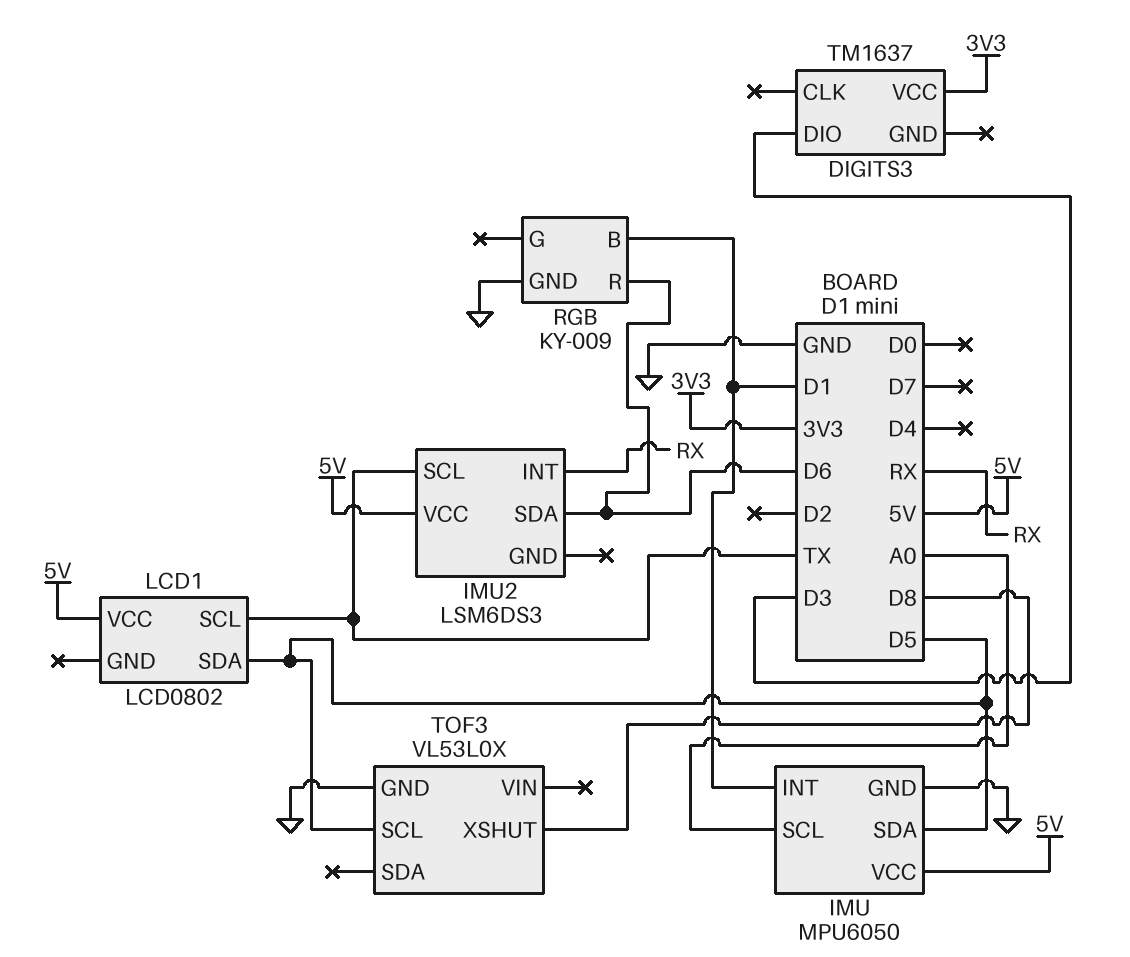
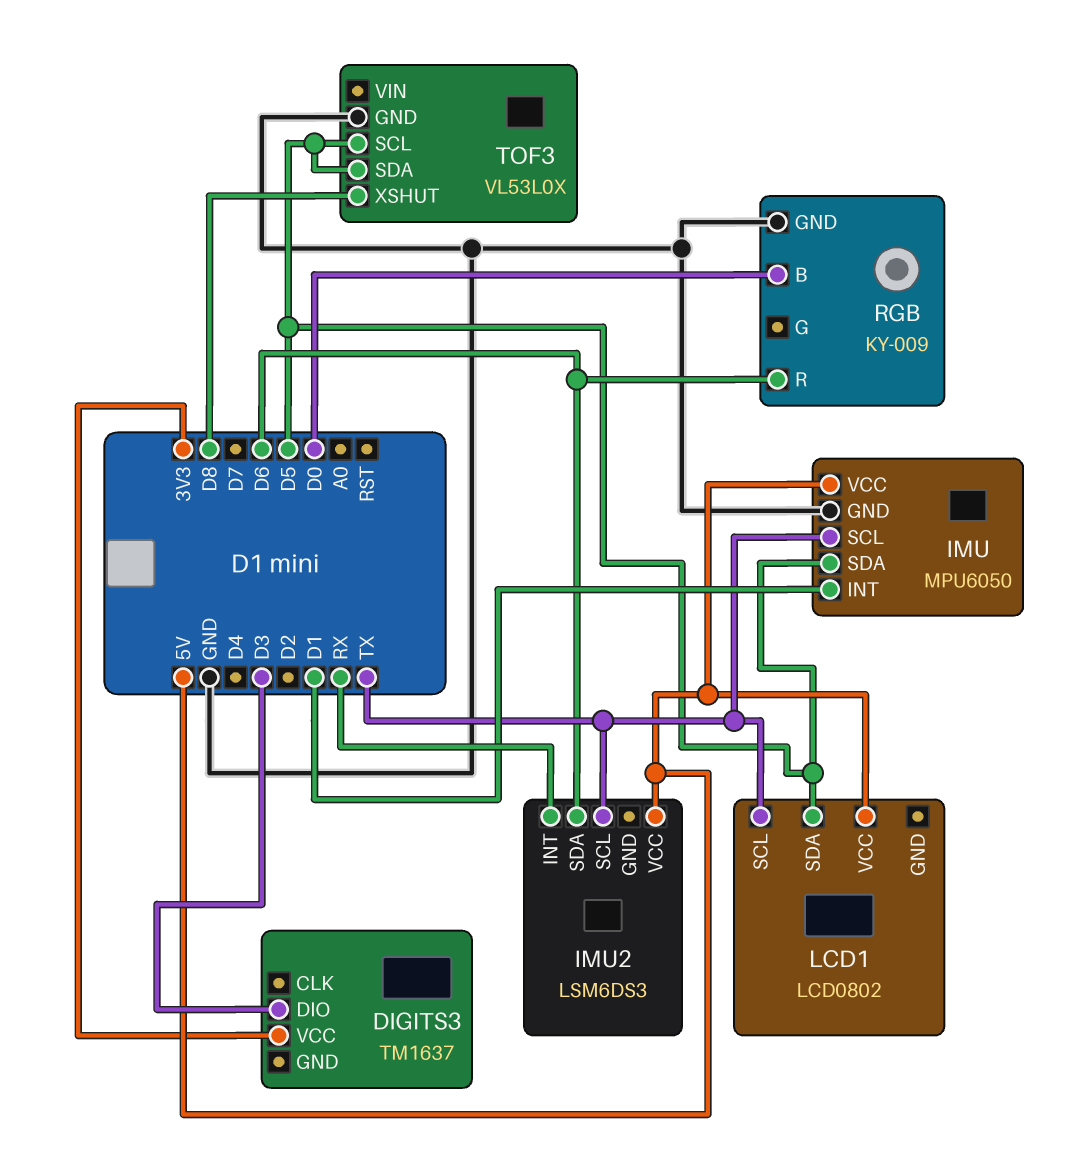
IMU pin SCL: A0 -> TX
RGB pin B: D1 -> D0
TOF3 pin SDA: none -> D5

